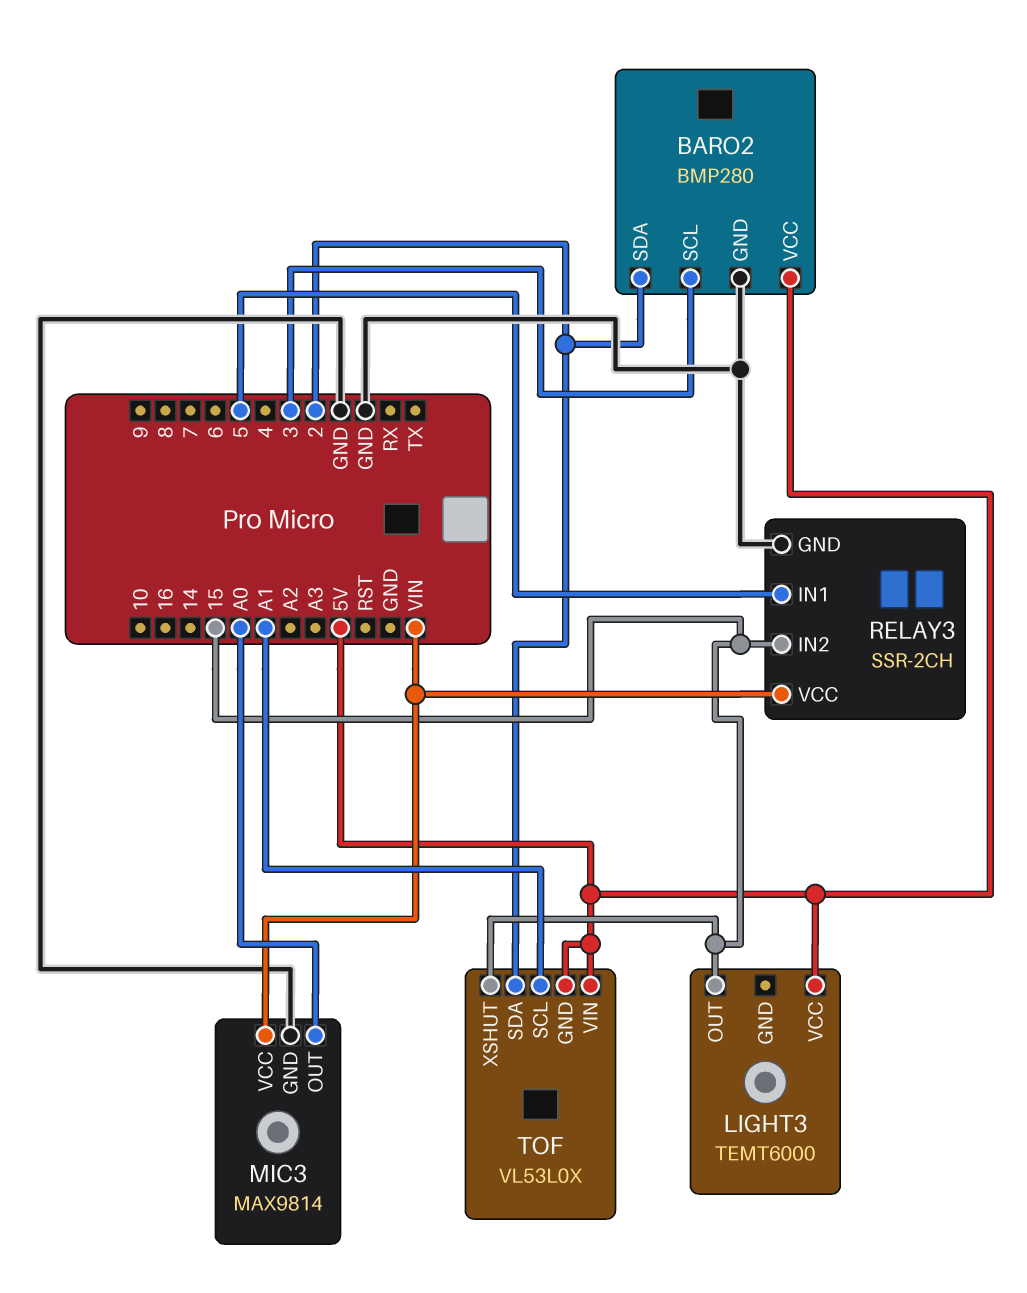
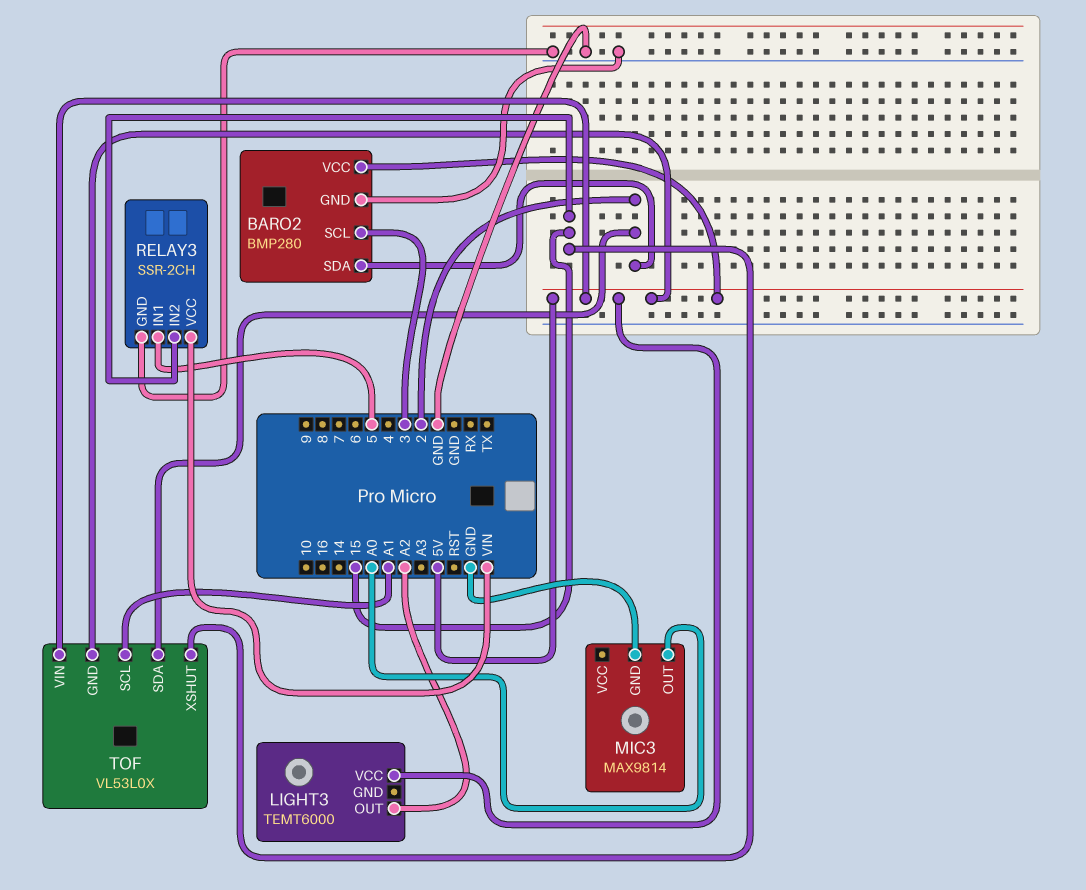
LIGHT3 pin OUT: 15 -> A2
MIC3 pin VCC: VIN -> none

